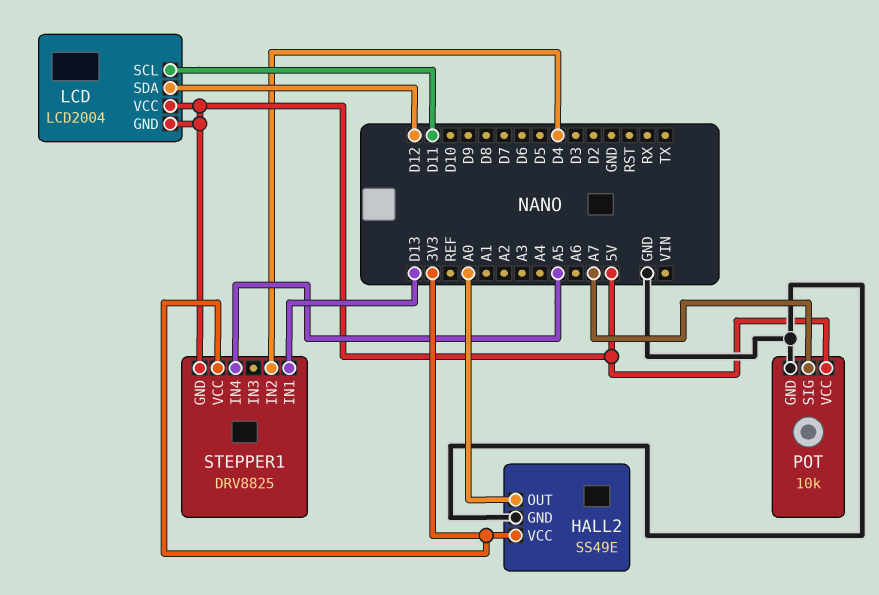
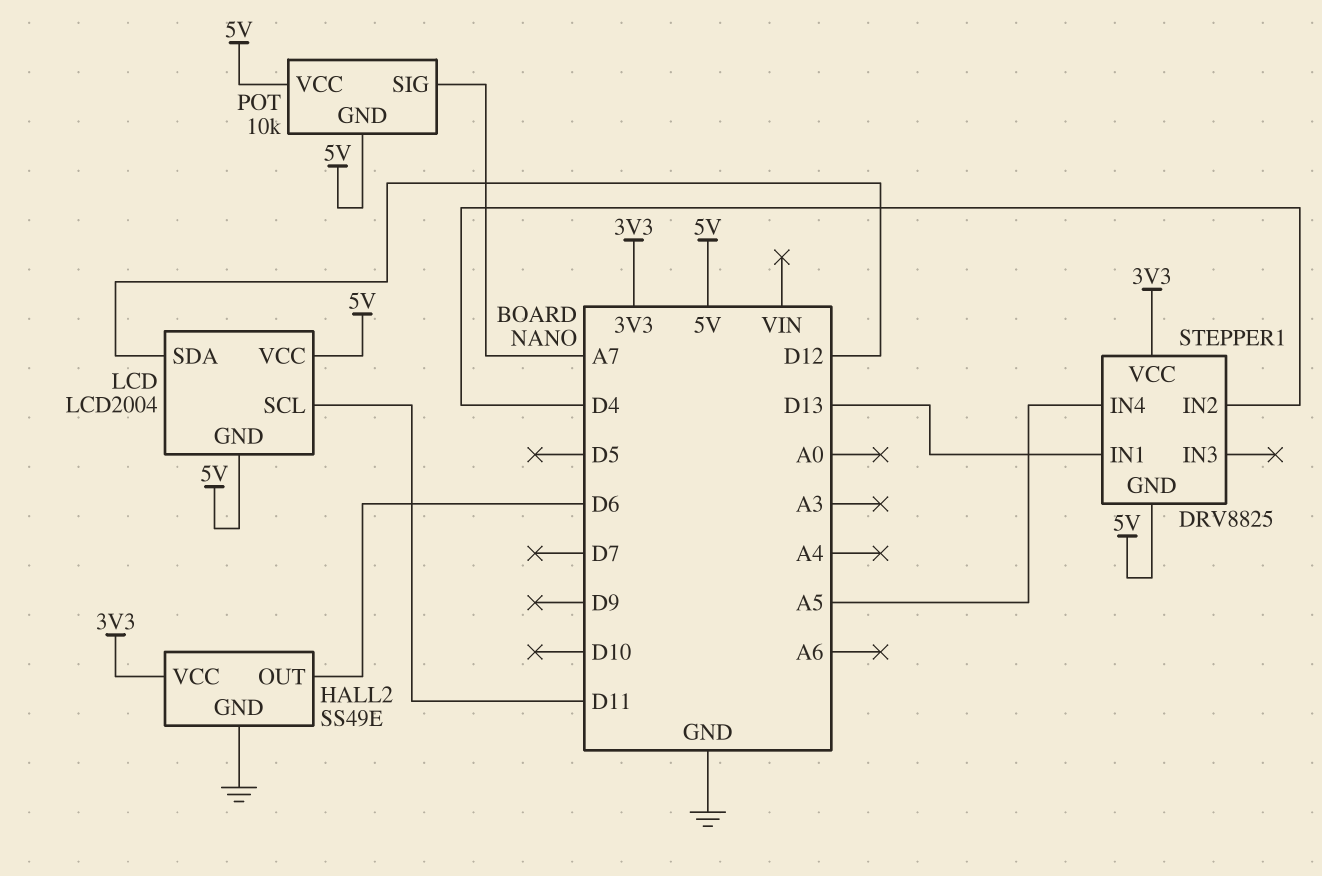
HALL2 pin OUT: A0 -> D6
POT pin GND: GND -> 5V

